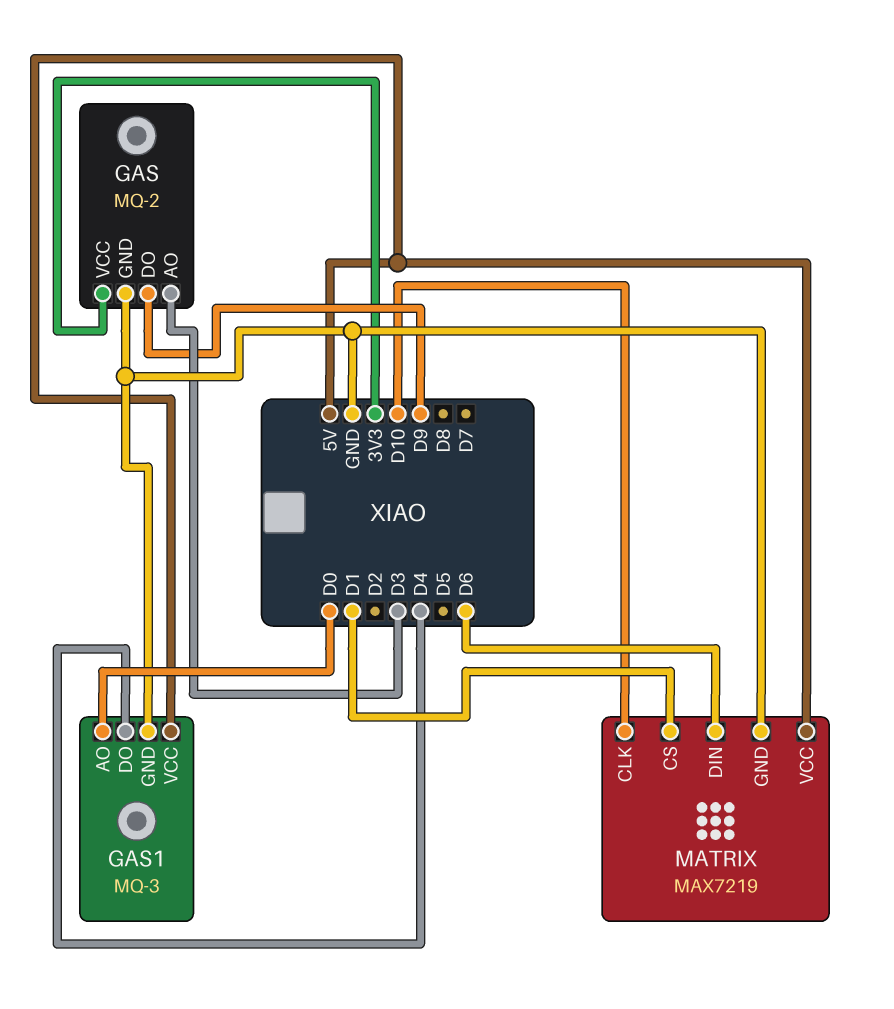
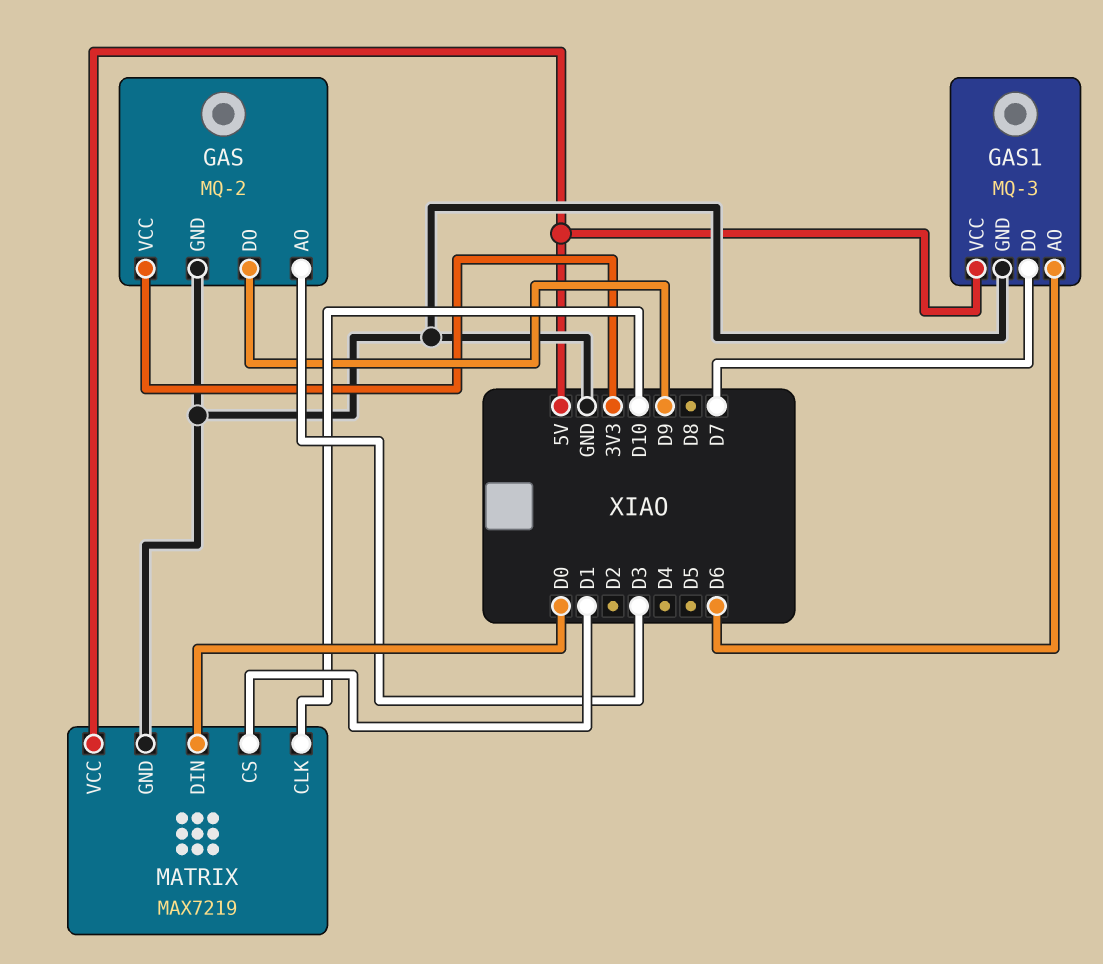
GAS1 pin AO: D0 -> D6
GAS1 pin DO: D4 -> D7
MATRIX pin DIN: D6 -> D0

